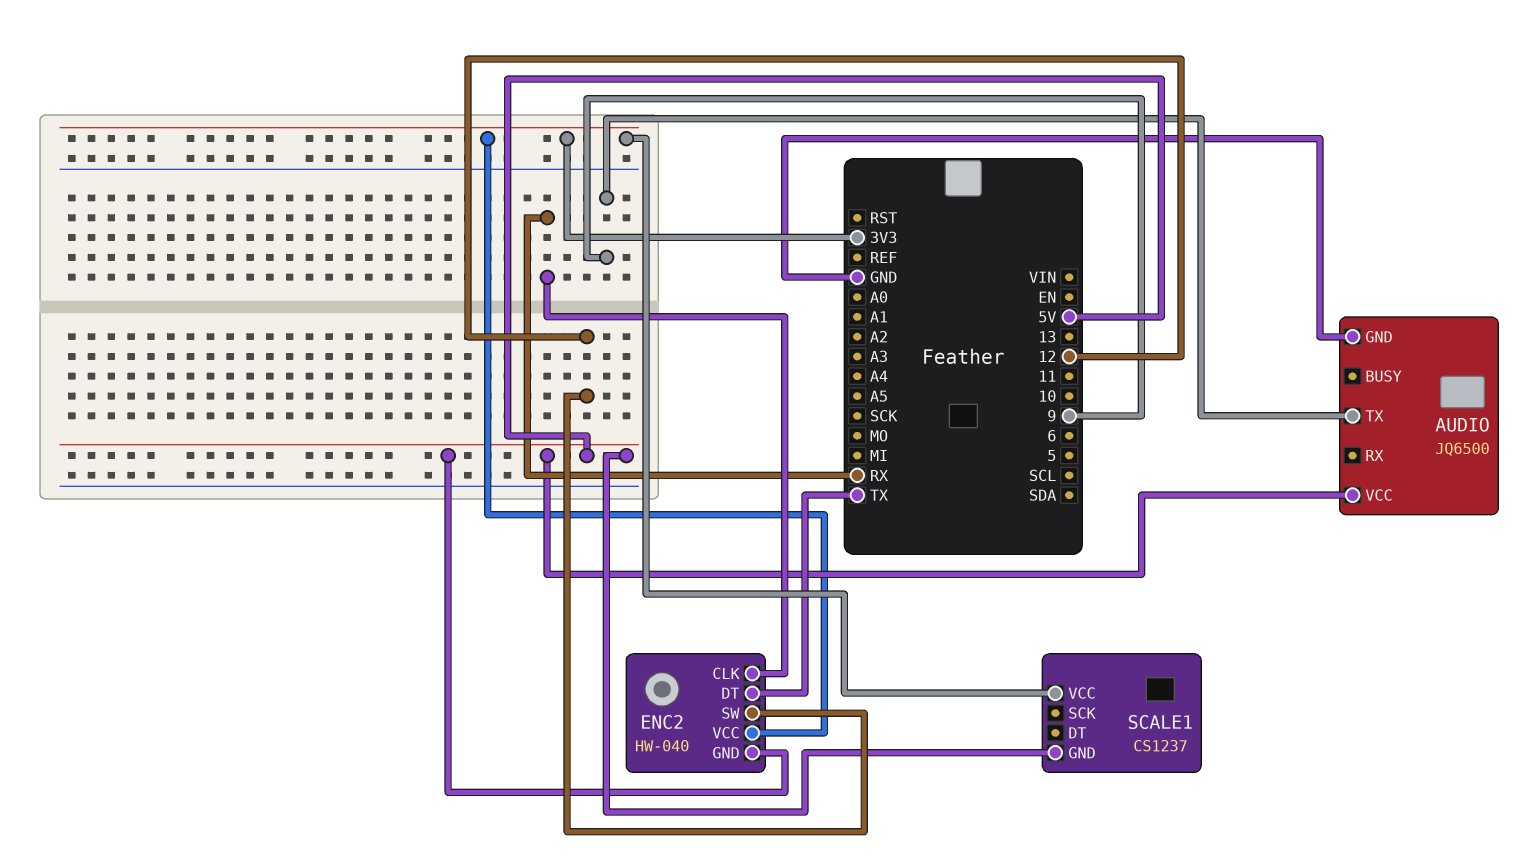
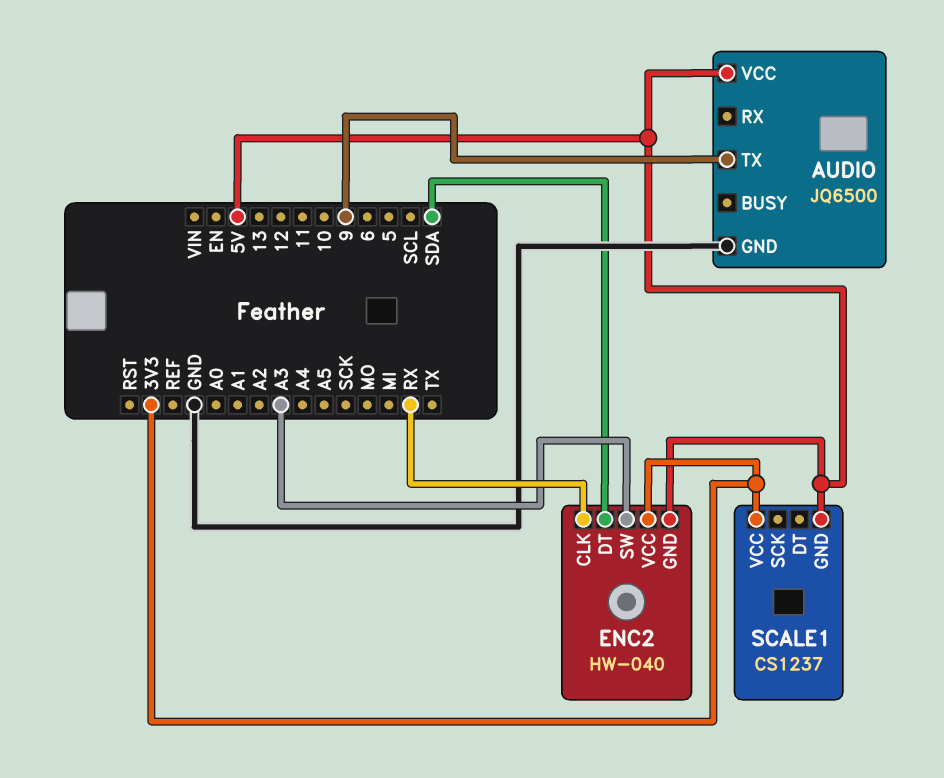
ENC2 pin DT: TX -> SDA
ENC2 pin SW: 12 -> A3

